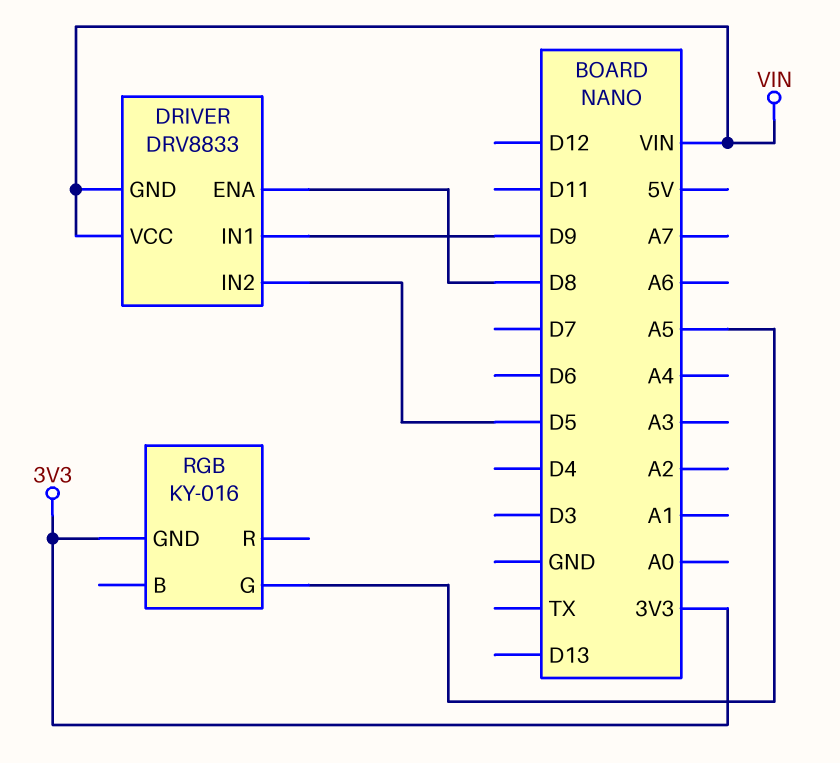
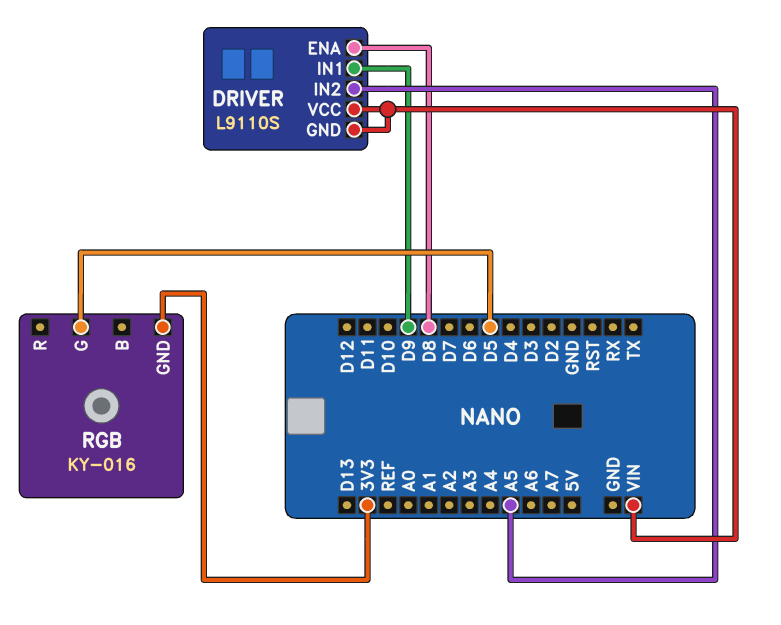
DRIVER: DRV8833 -> L9110S
DRIVER pin IN2: D5 -> A5
RGB pin G: A5 -> D5

